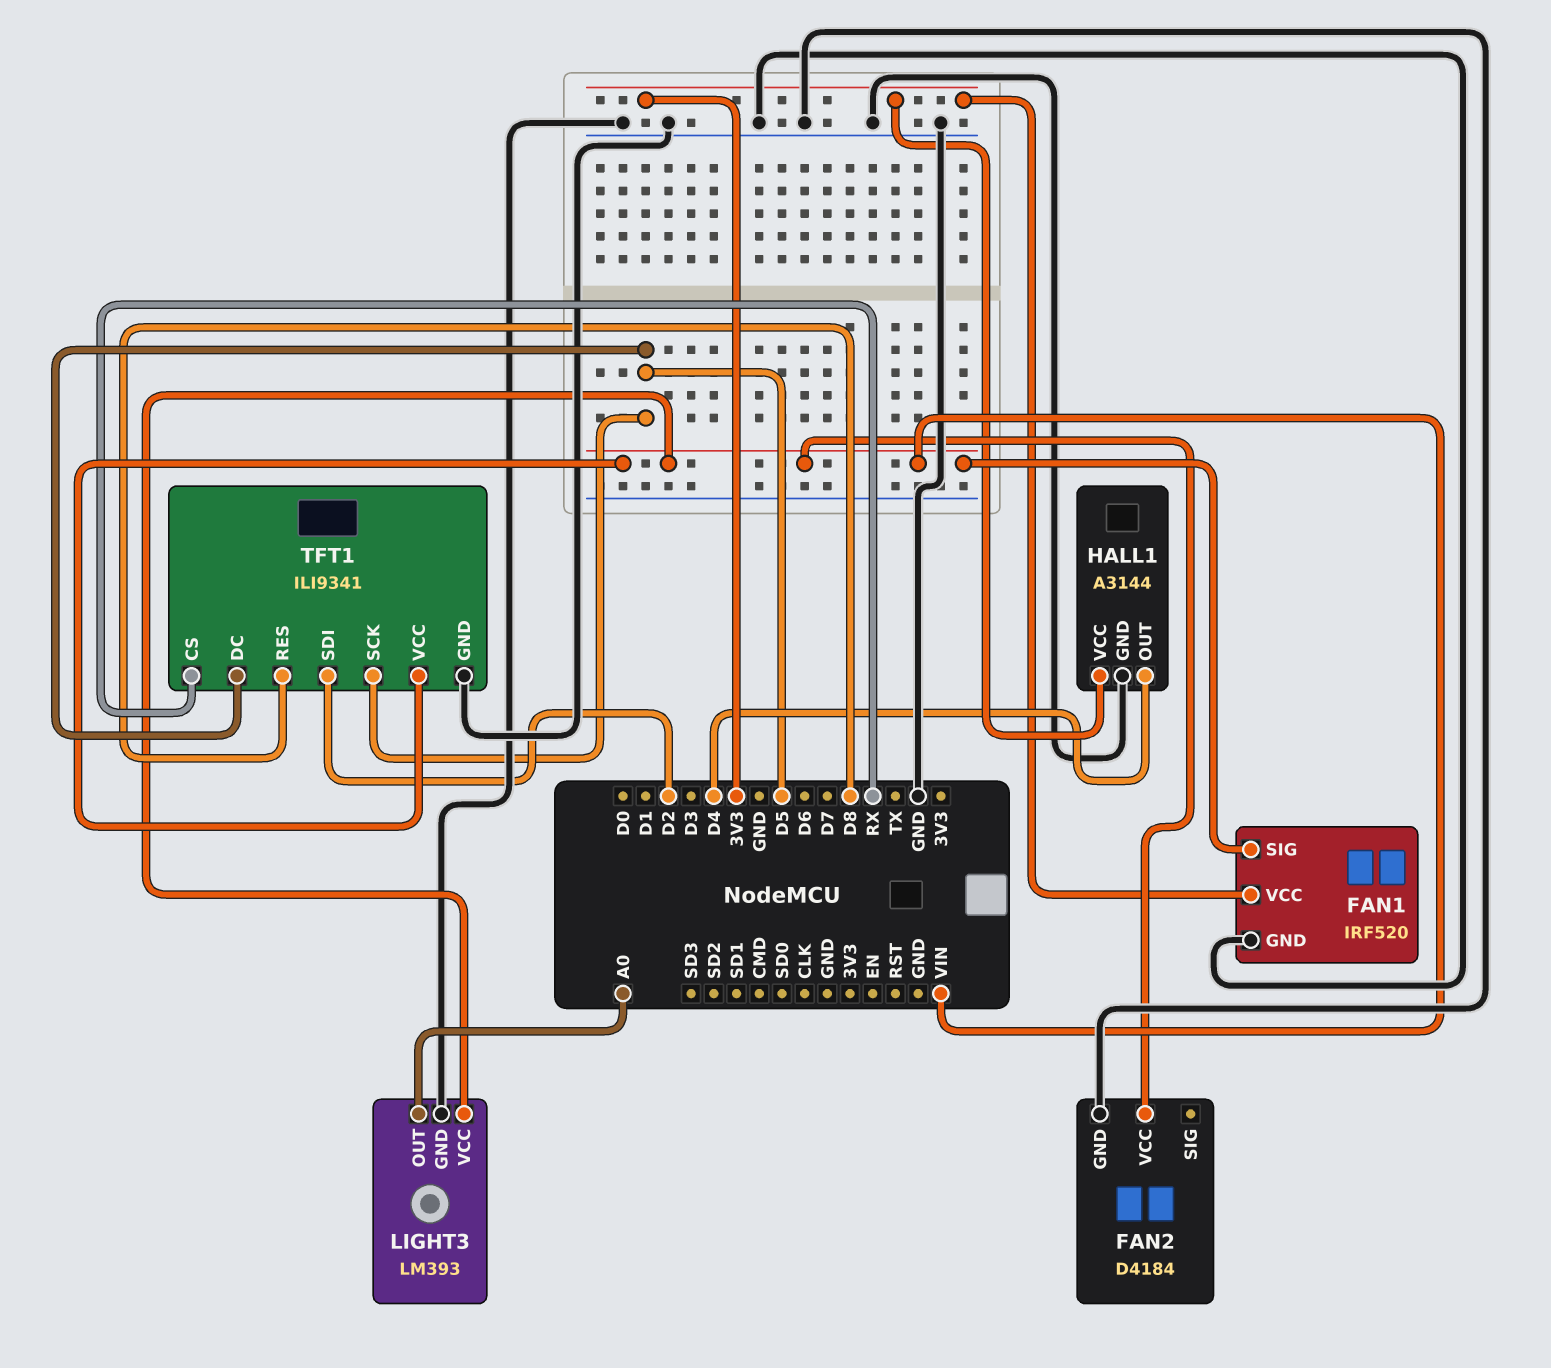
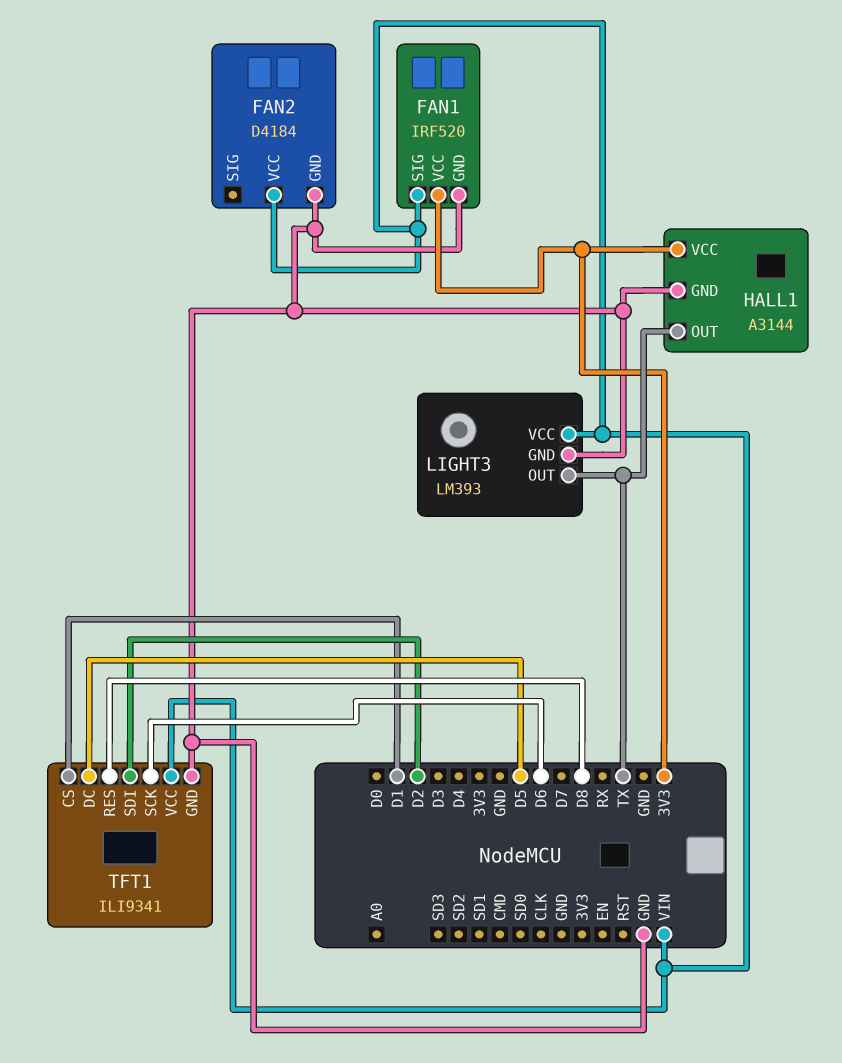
HALL1 pin OUT: D4 -> TX
LIGHT3 pin OUT: A0 -> TX
TFT1 pin CS: RX -> D1
TFT1 pin SCK: D5 -> D6

